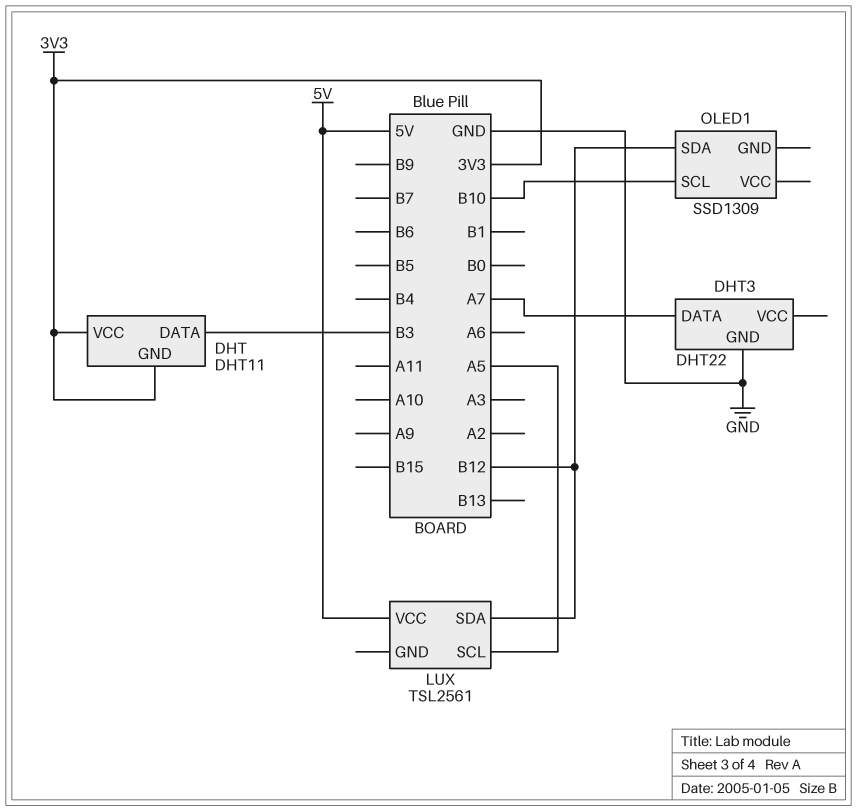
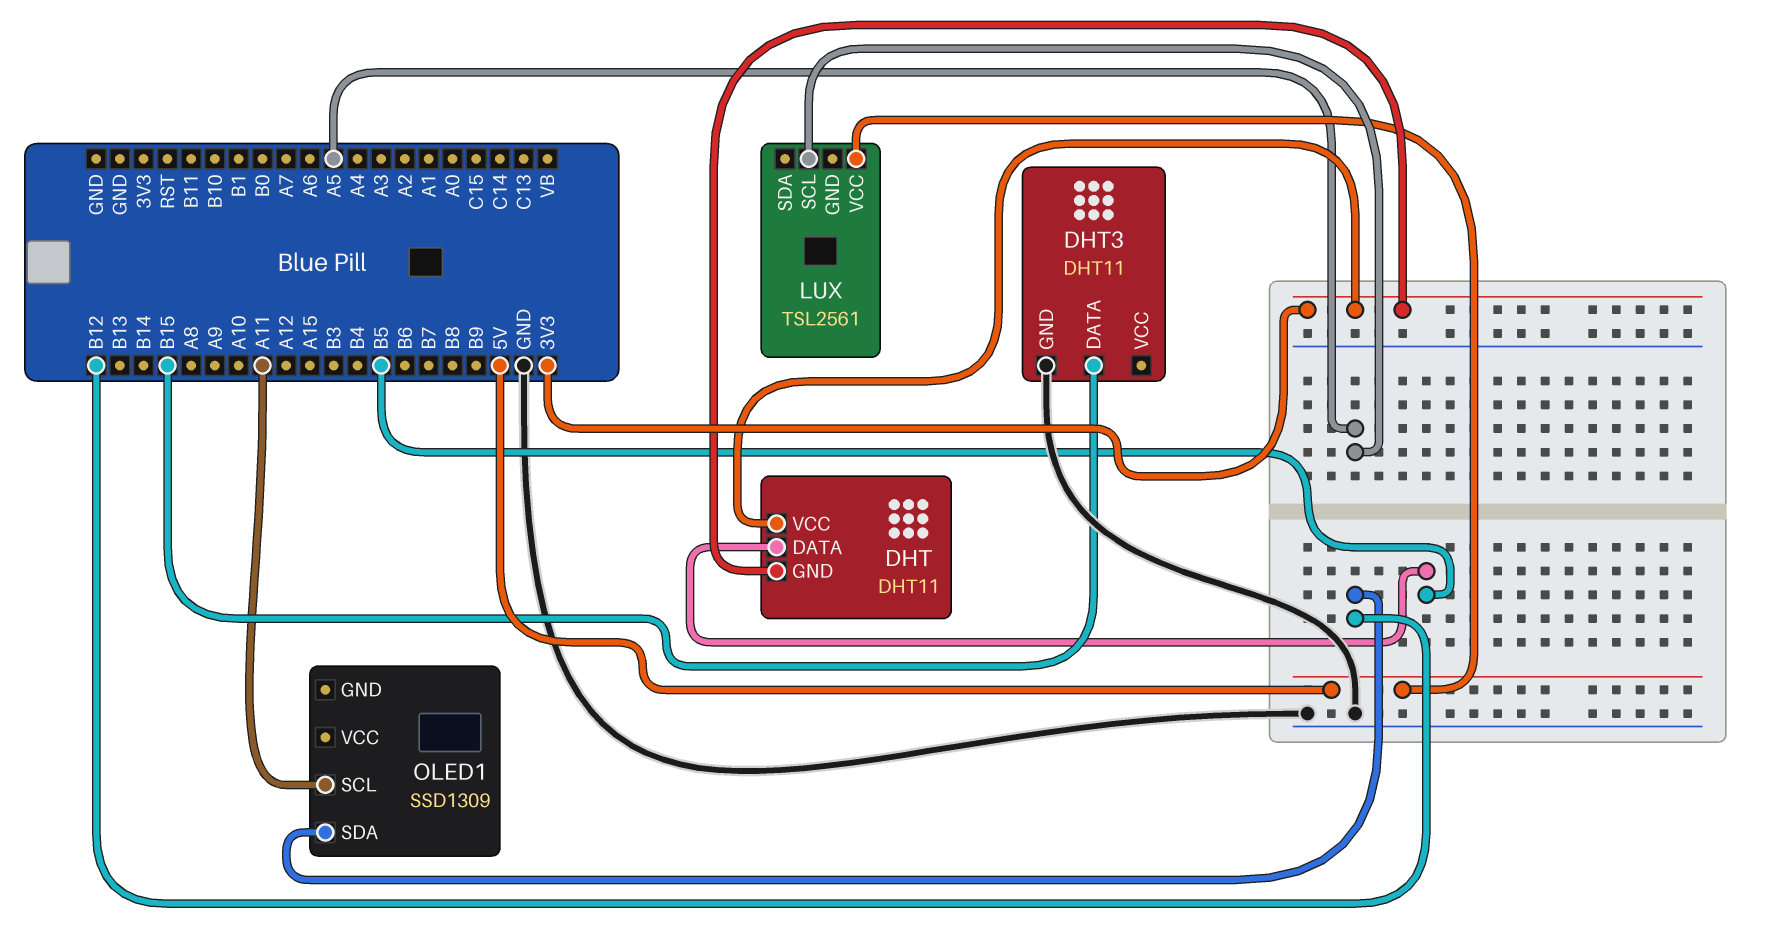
DHT pin DATA: B3 -> B5
DHT3: DHT22 -> DHT11
DHT3 pin DATA: A7 -> B15
LUX pin SDA: B12 -> none
OLED1 pin SCL: B10 -> A11

